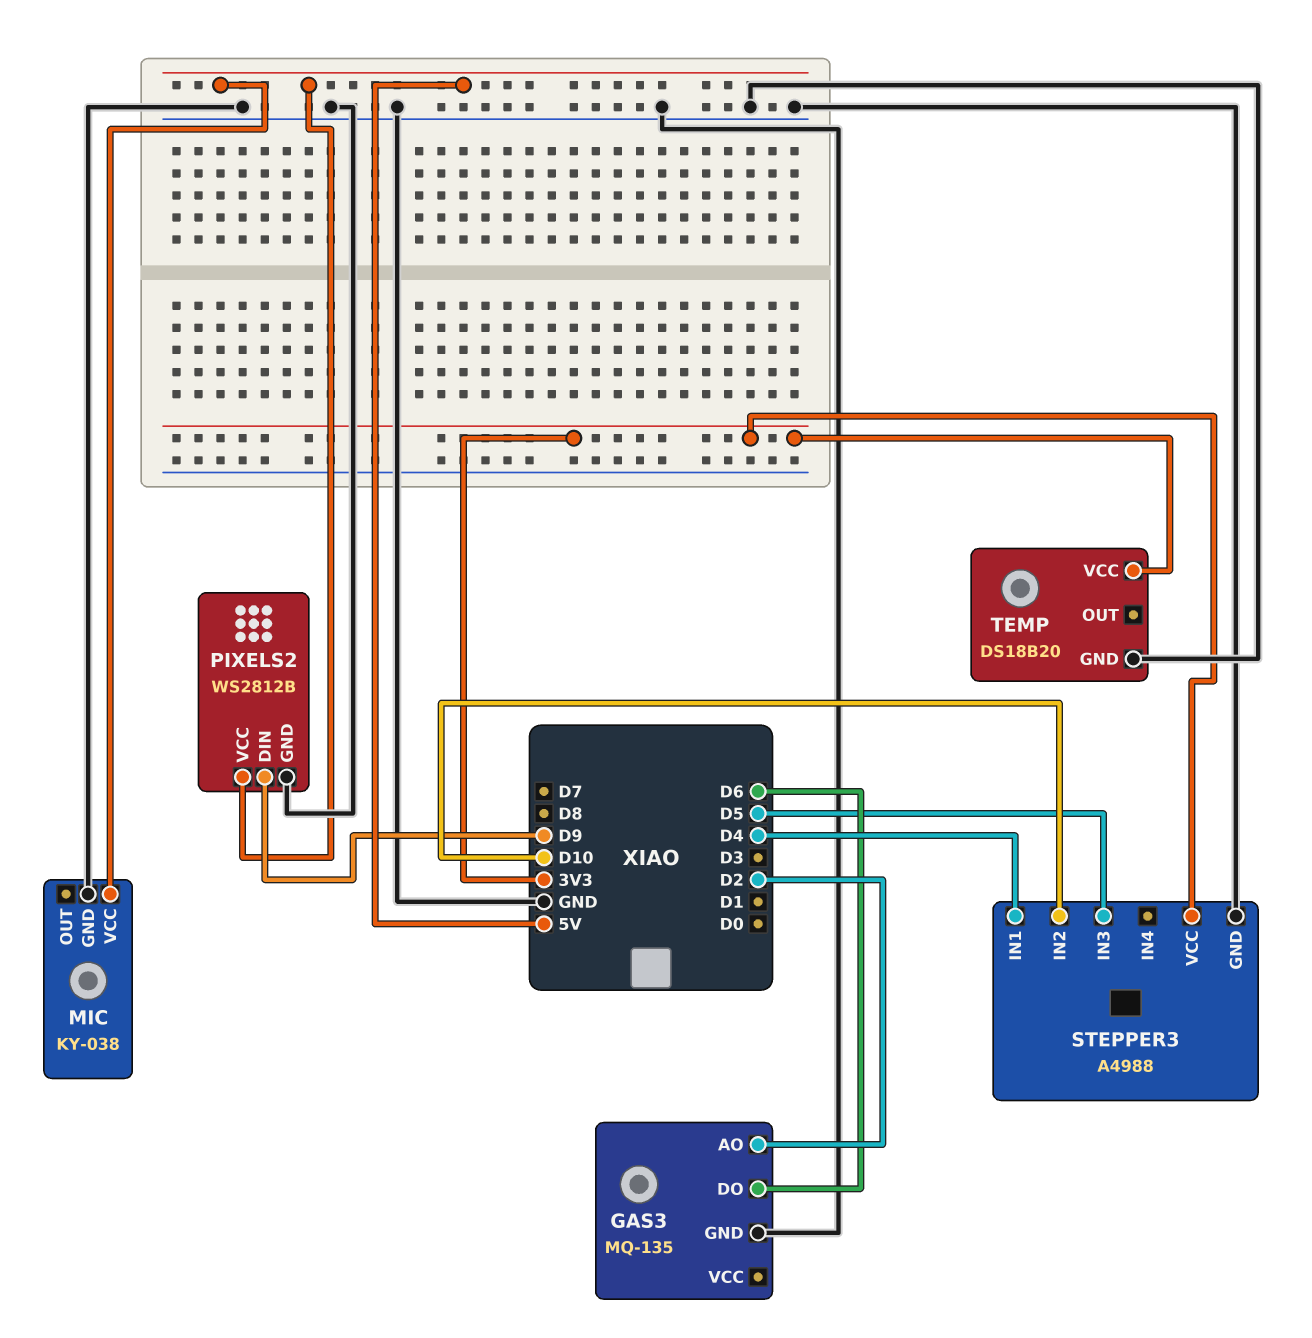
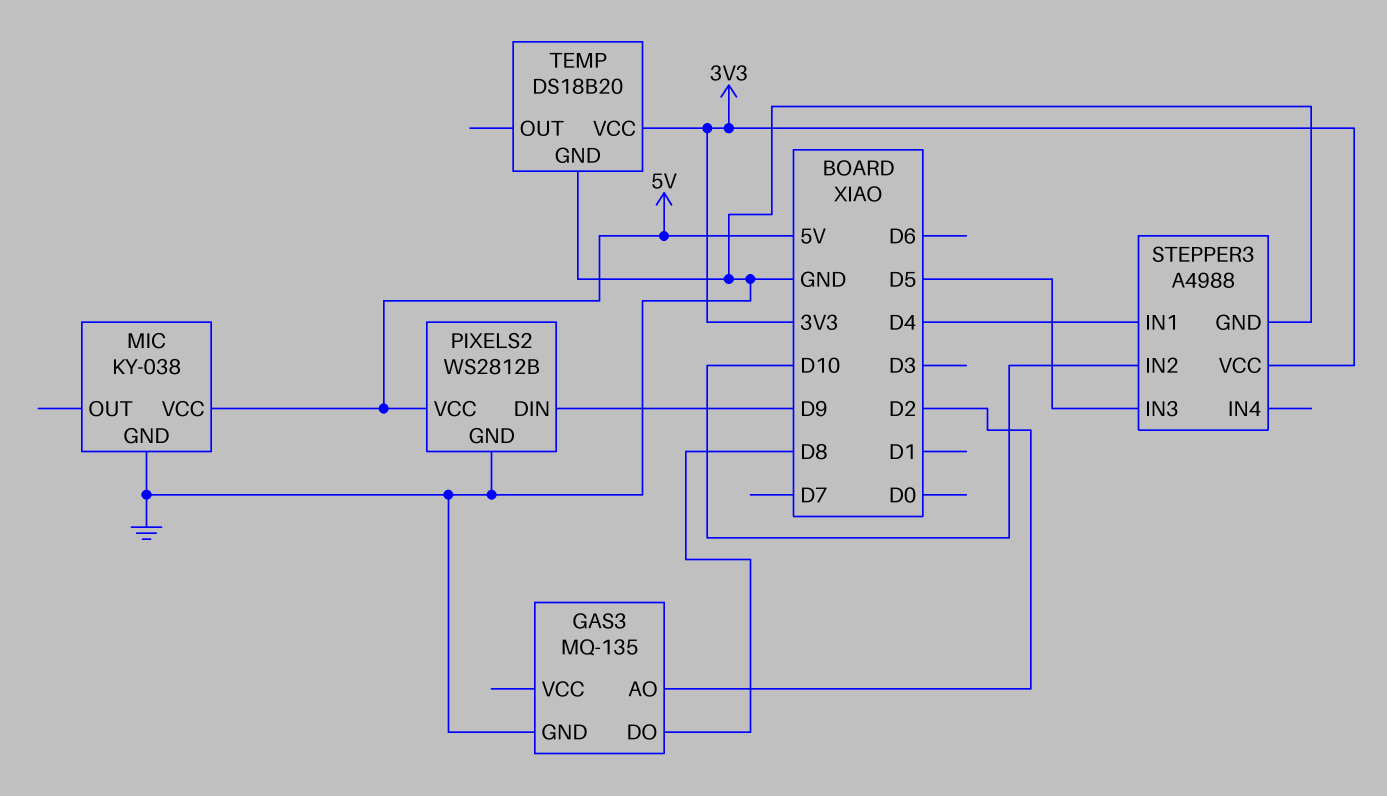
GAS3 pin DO: D6 -> D8

